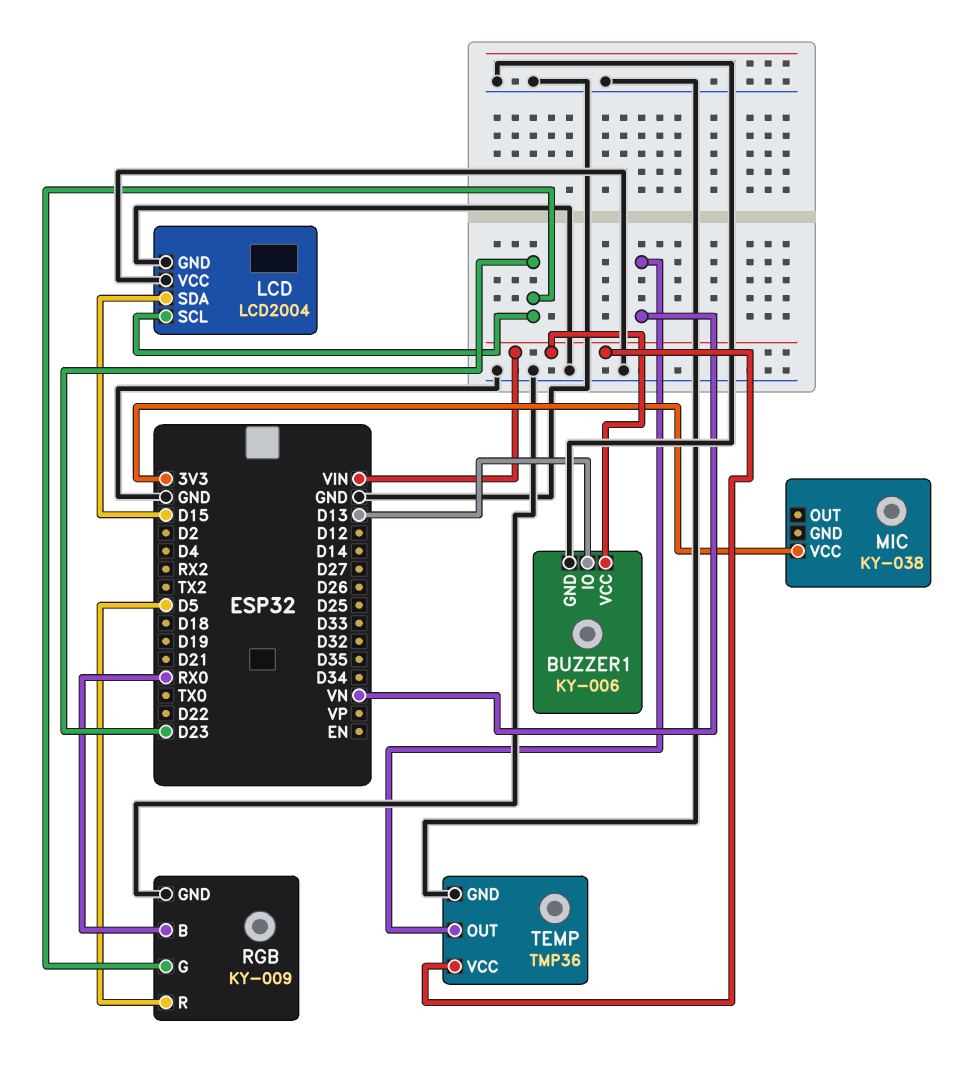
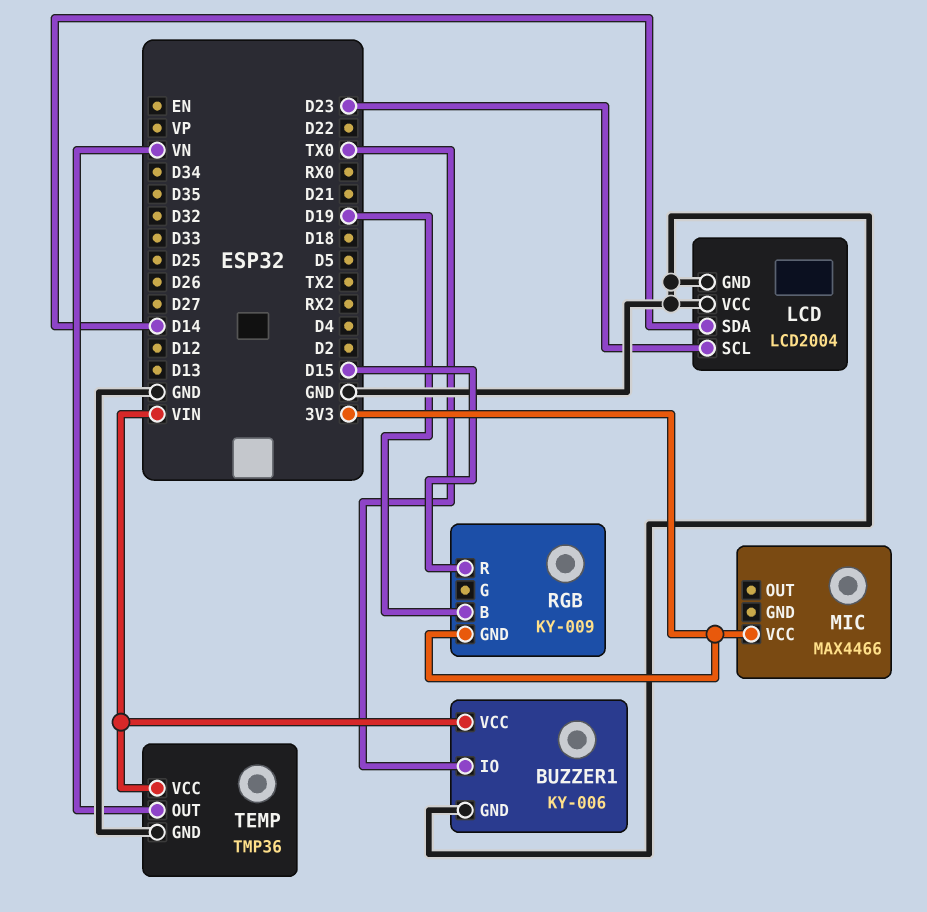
BUZZER1 pin IO: D13 -> TX0
LCD pin SDA: D15 -> D14
MIC: KY-038 -> MAX4466
RGB pin B: RX0 -> D19
RGB pin G: D23 -> none
RGB pin GND: GND -> 3V3
RGB pin R: D5 -> D15

